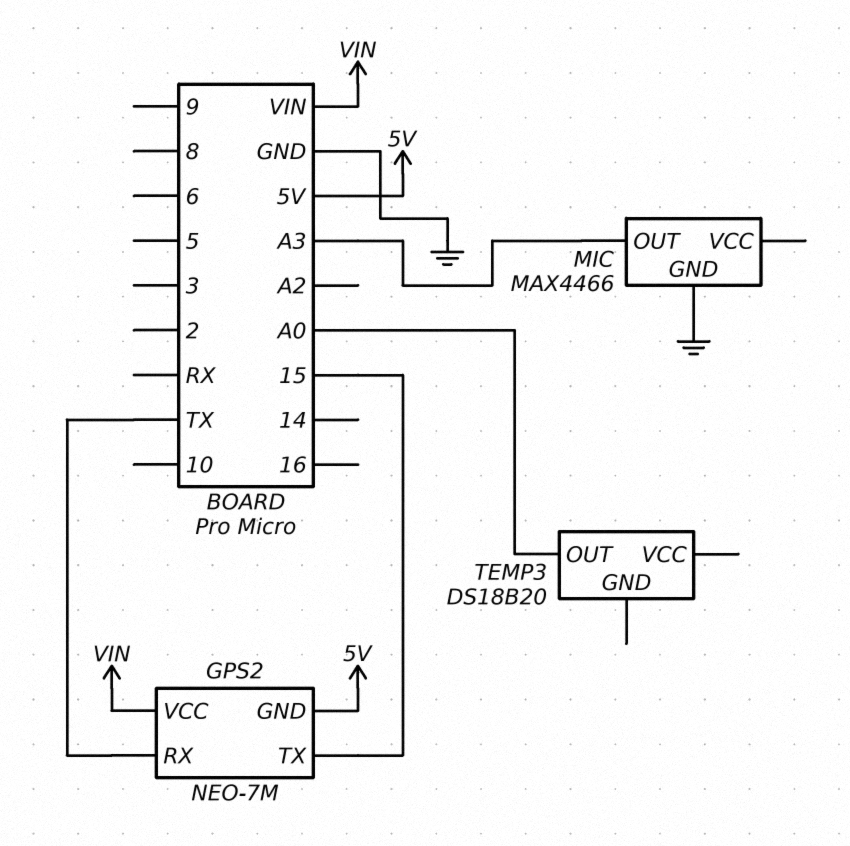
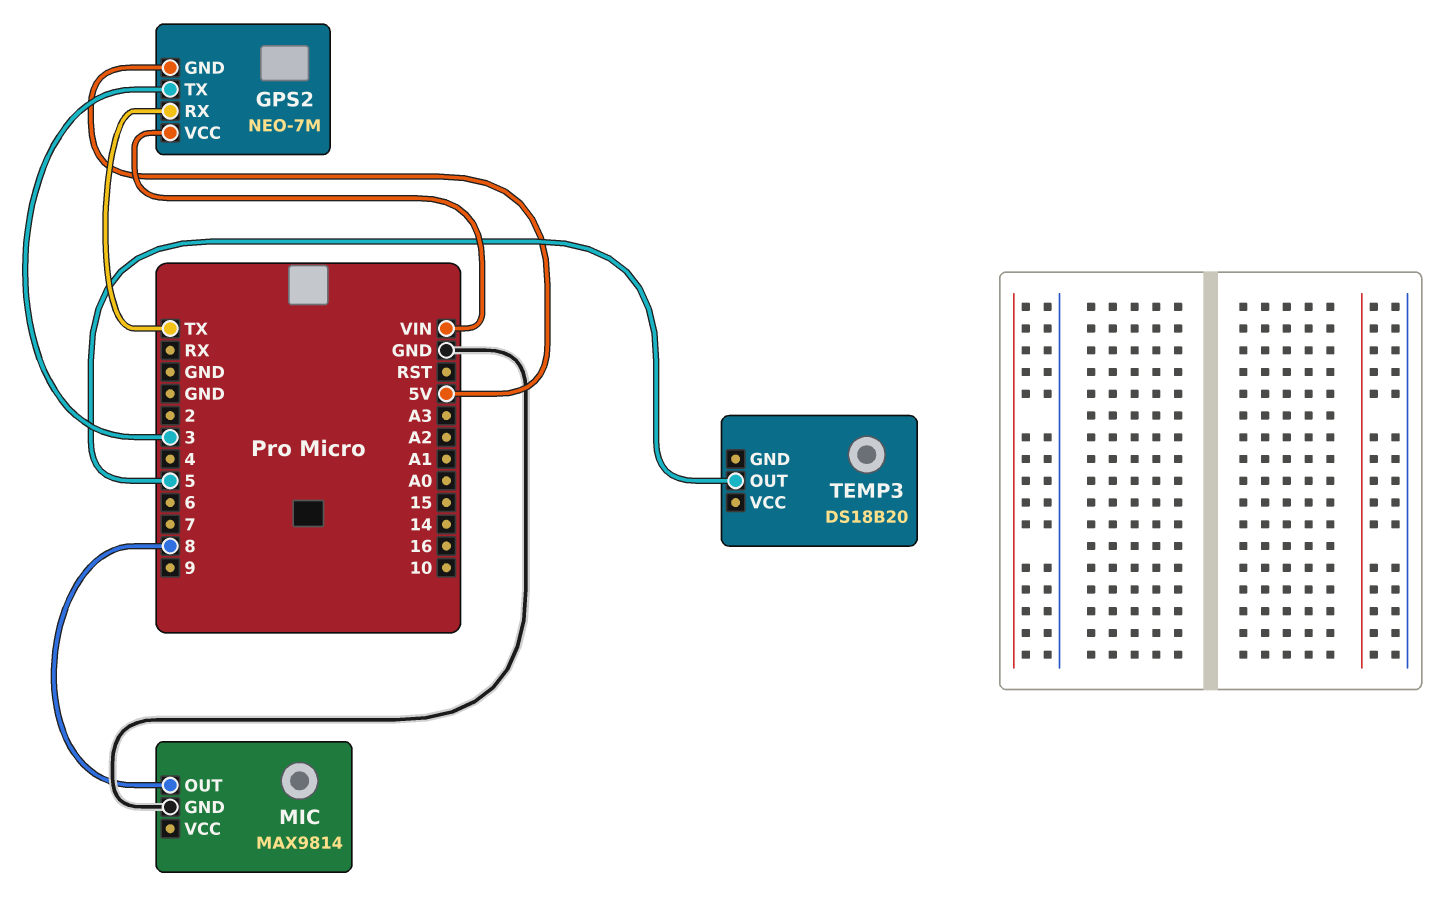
GPS2 pin TX: 15 -> 3
MIC: MAX4466 -> MAX9814
MIC pin OUT: A3 -> 8
TEMP3 pin OUT: A0 -> 5

